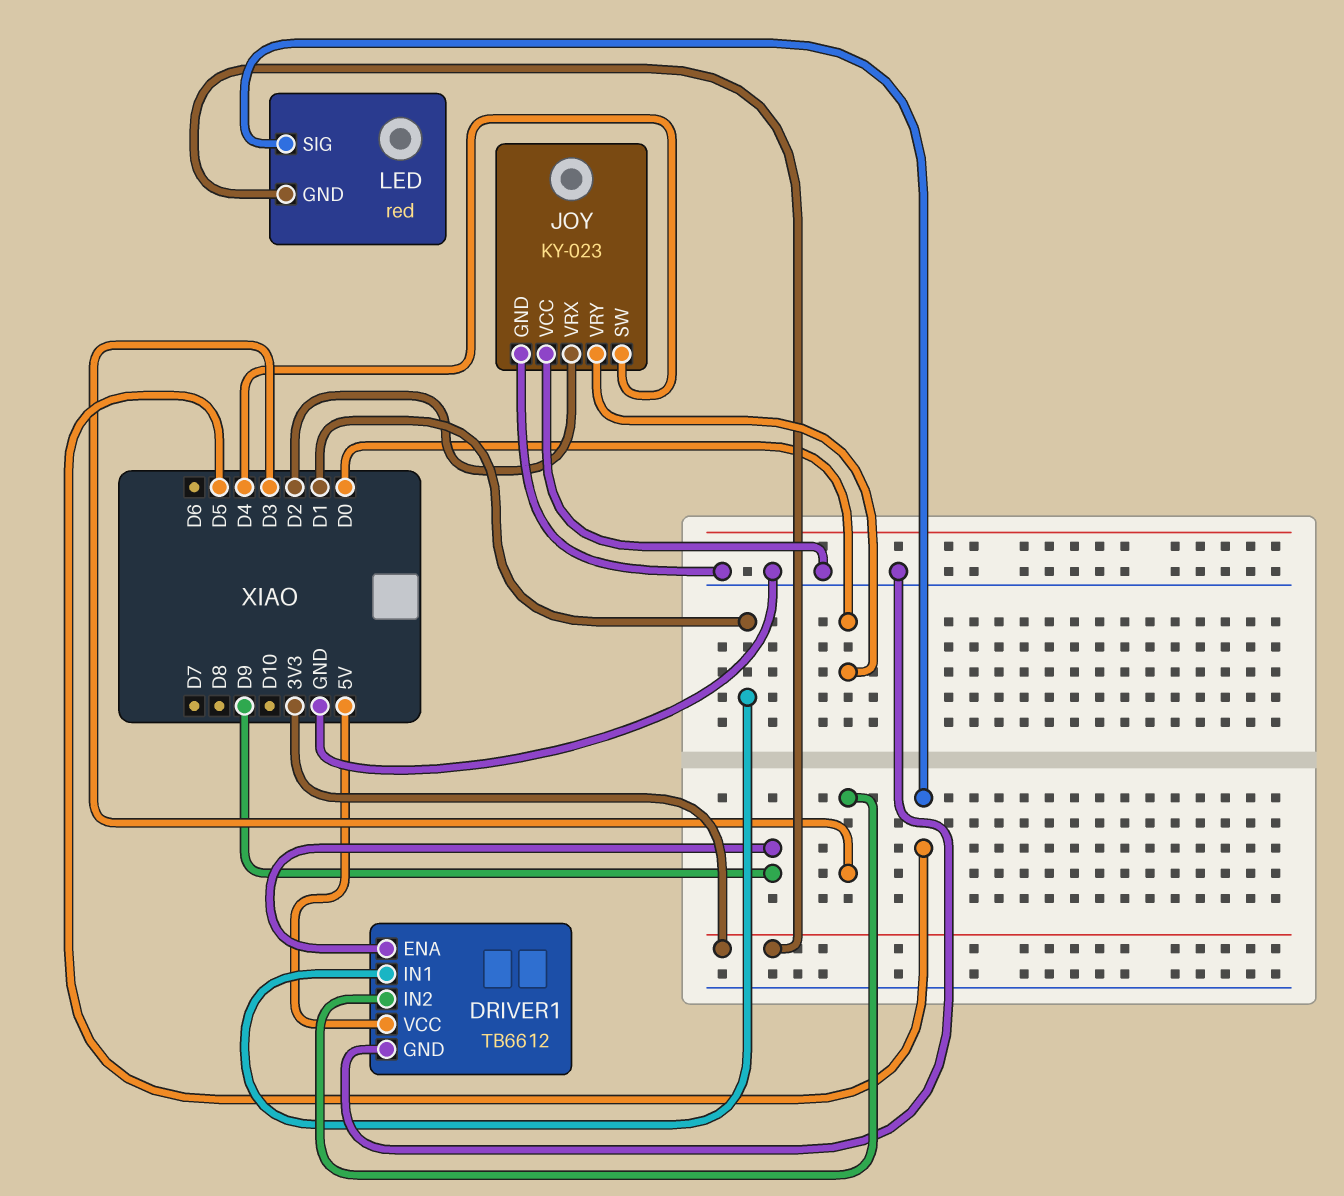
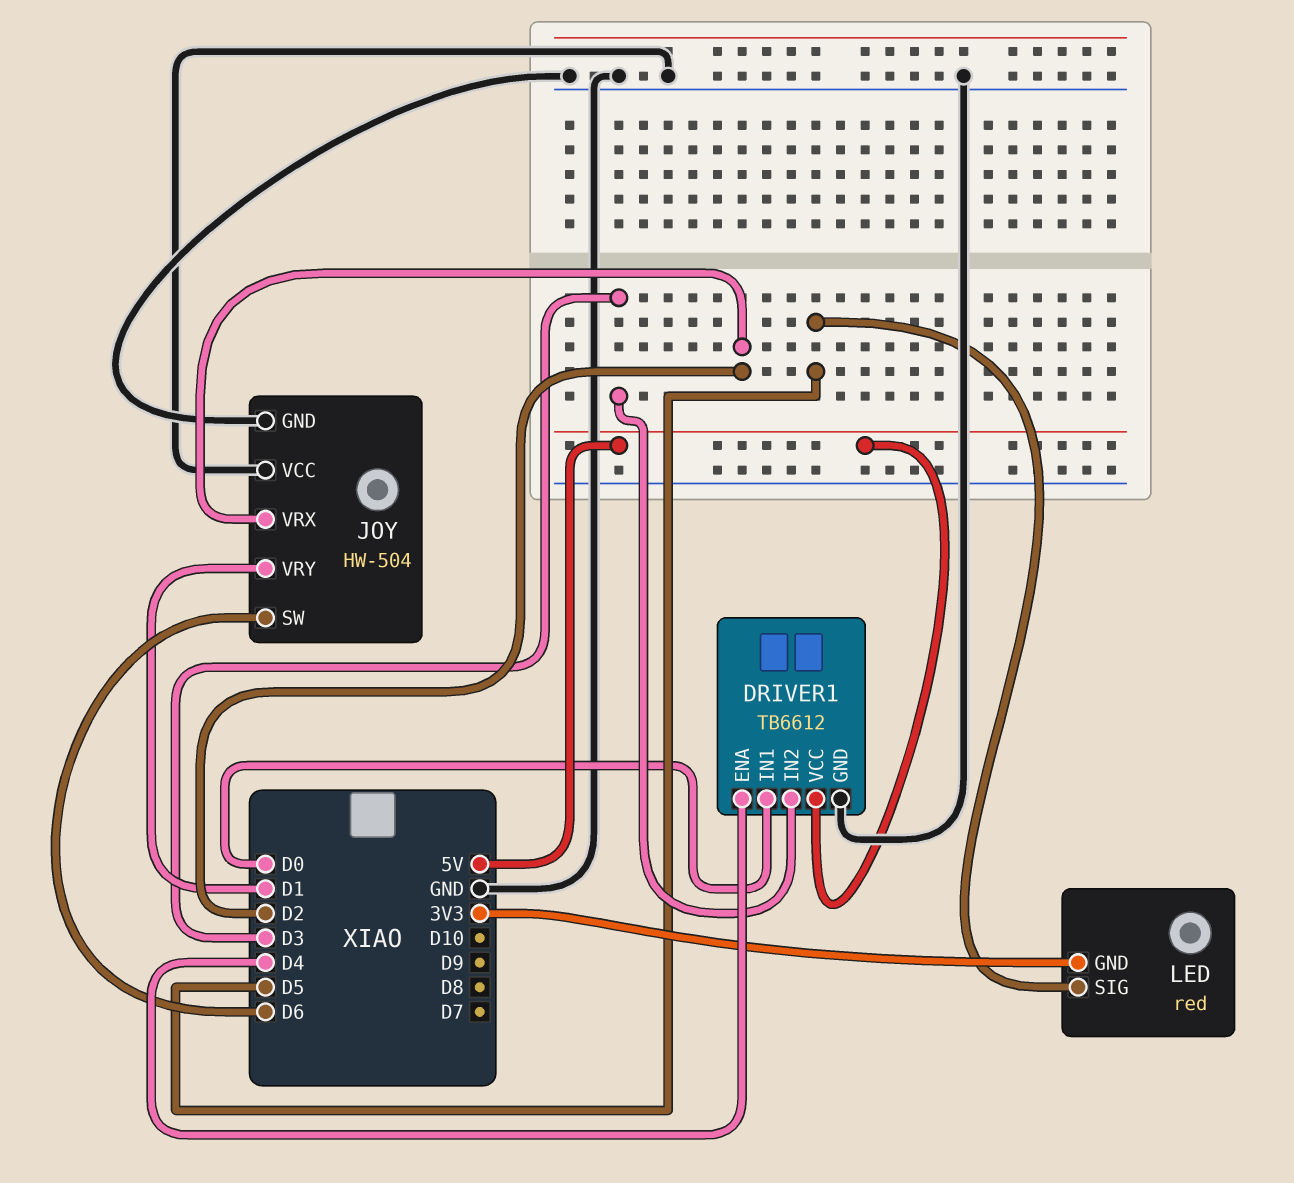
DRIVER1 pin ENA: D9 -> D4
DRIVER1 pin IN1: D1 -> D0
JOY: KY-023 -> HW-504
JOY pin SW: D4 -> D6
JOY pin VRY: D0 -> D1

